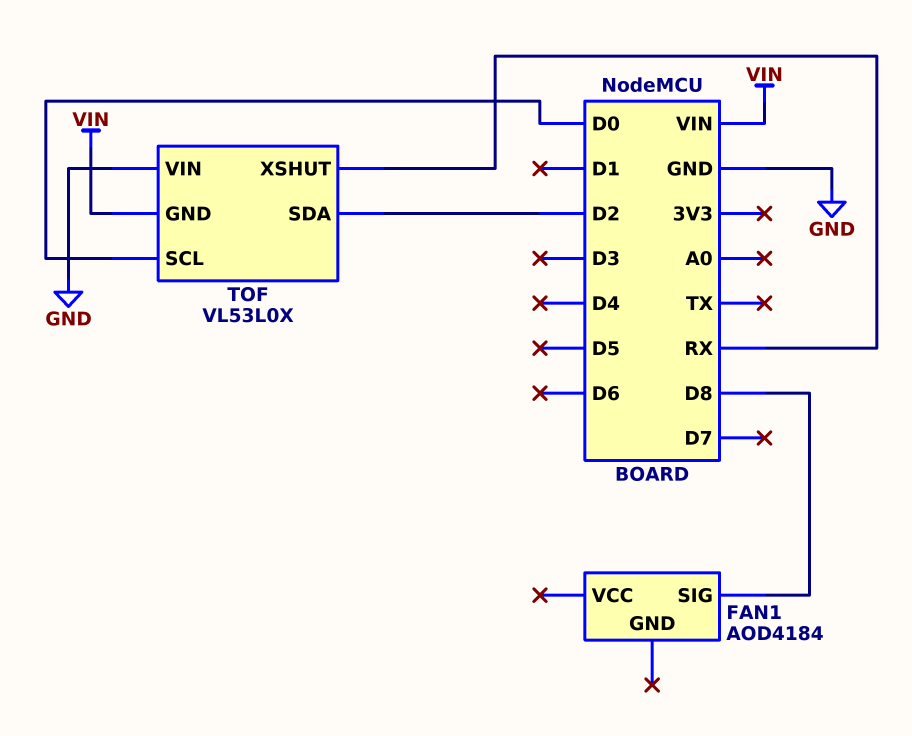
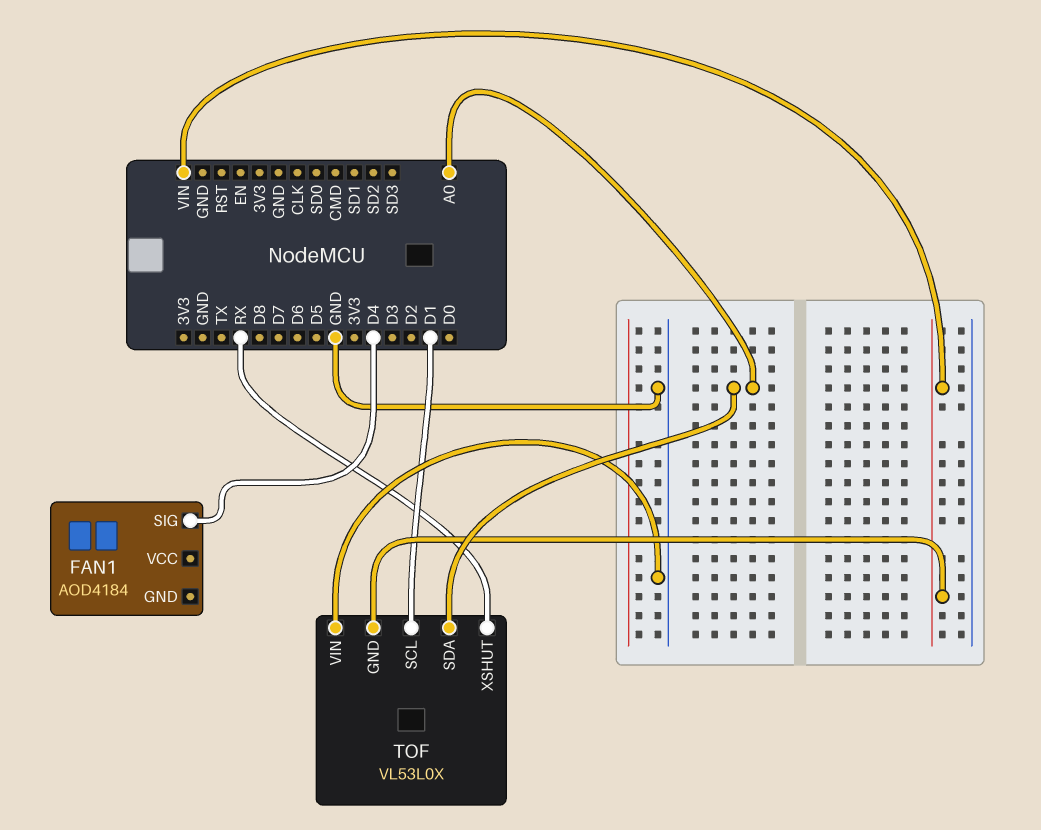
FAN1 pin SIG: D8 -> D4
TOF pin SCL: D0 -> D1
TOF pin SDA: D2 -> A0

